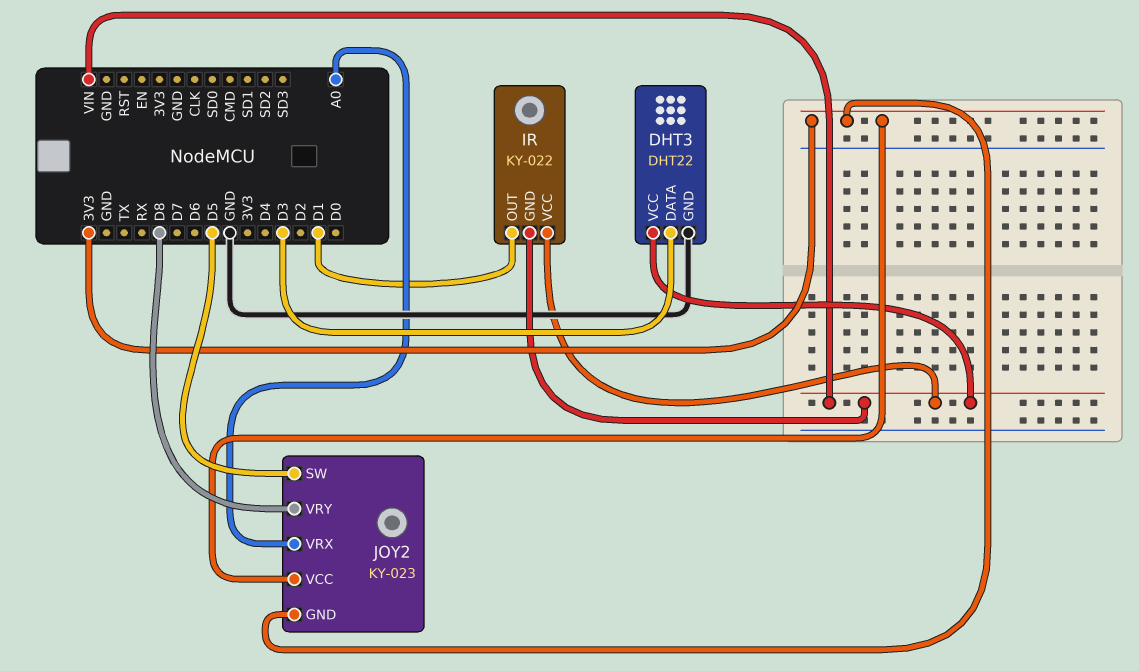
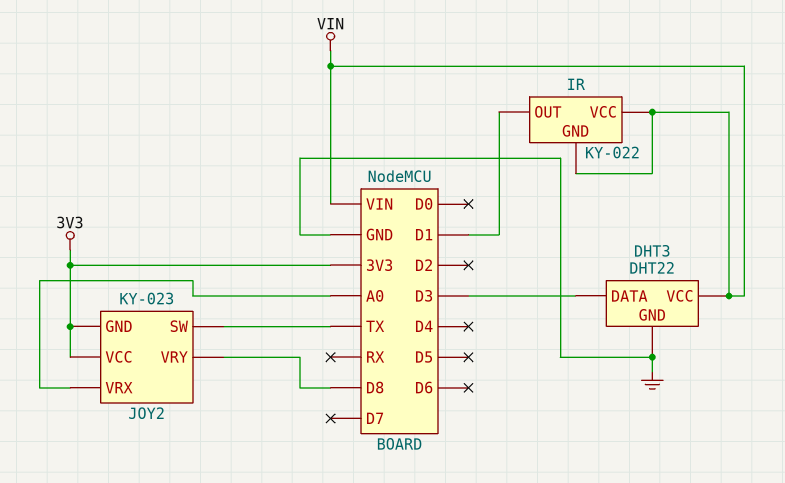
JOY2 pin SW: D5 -> TX

